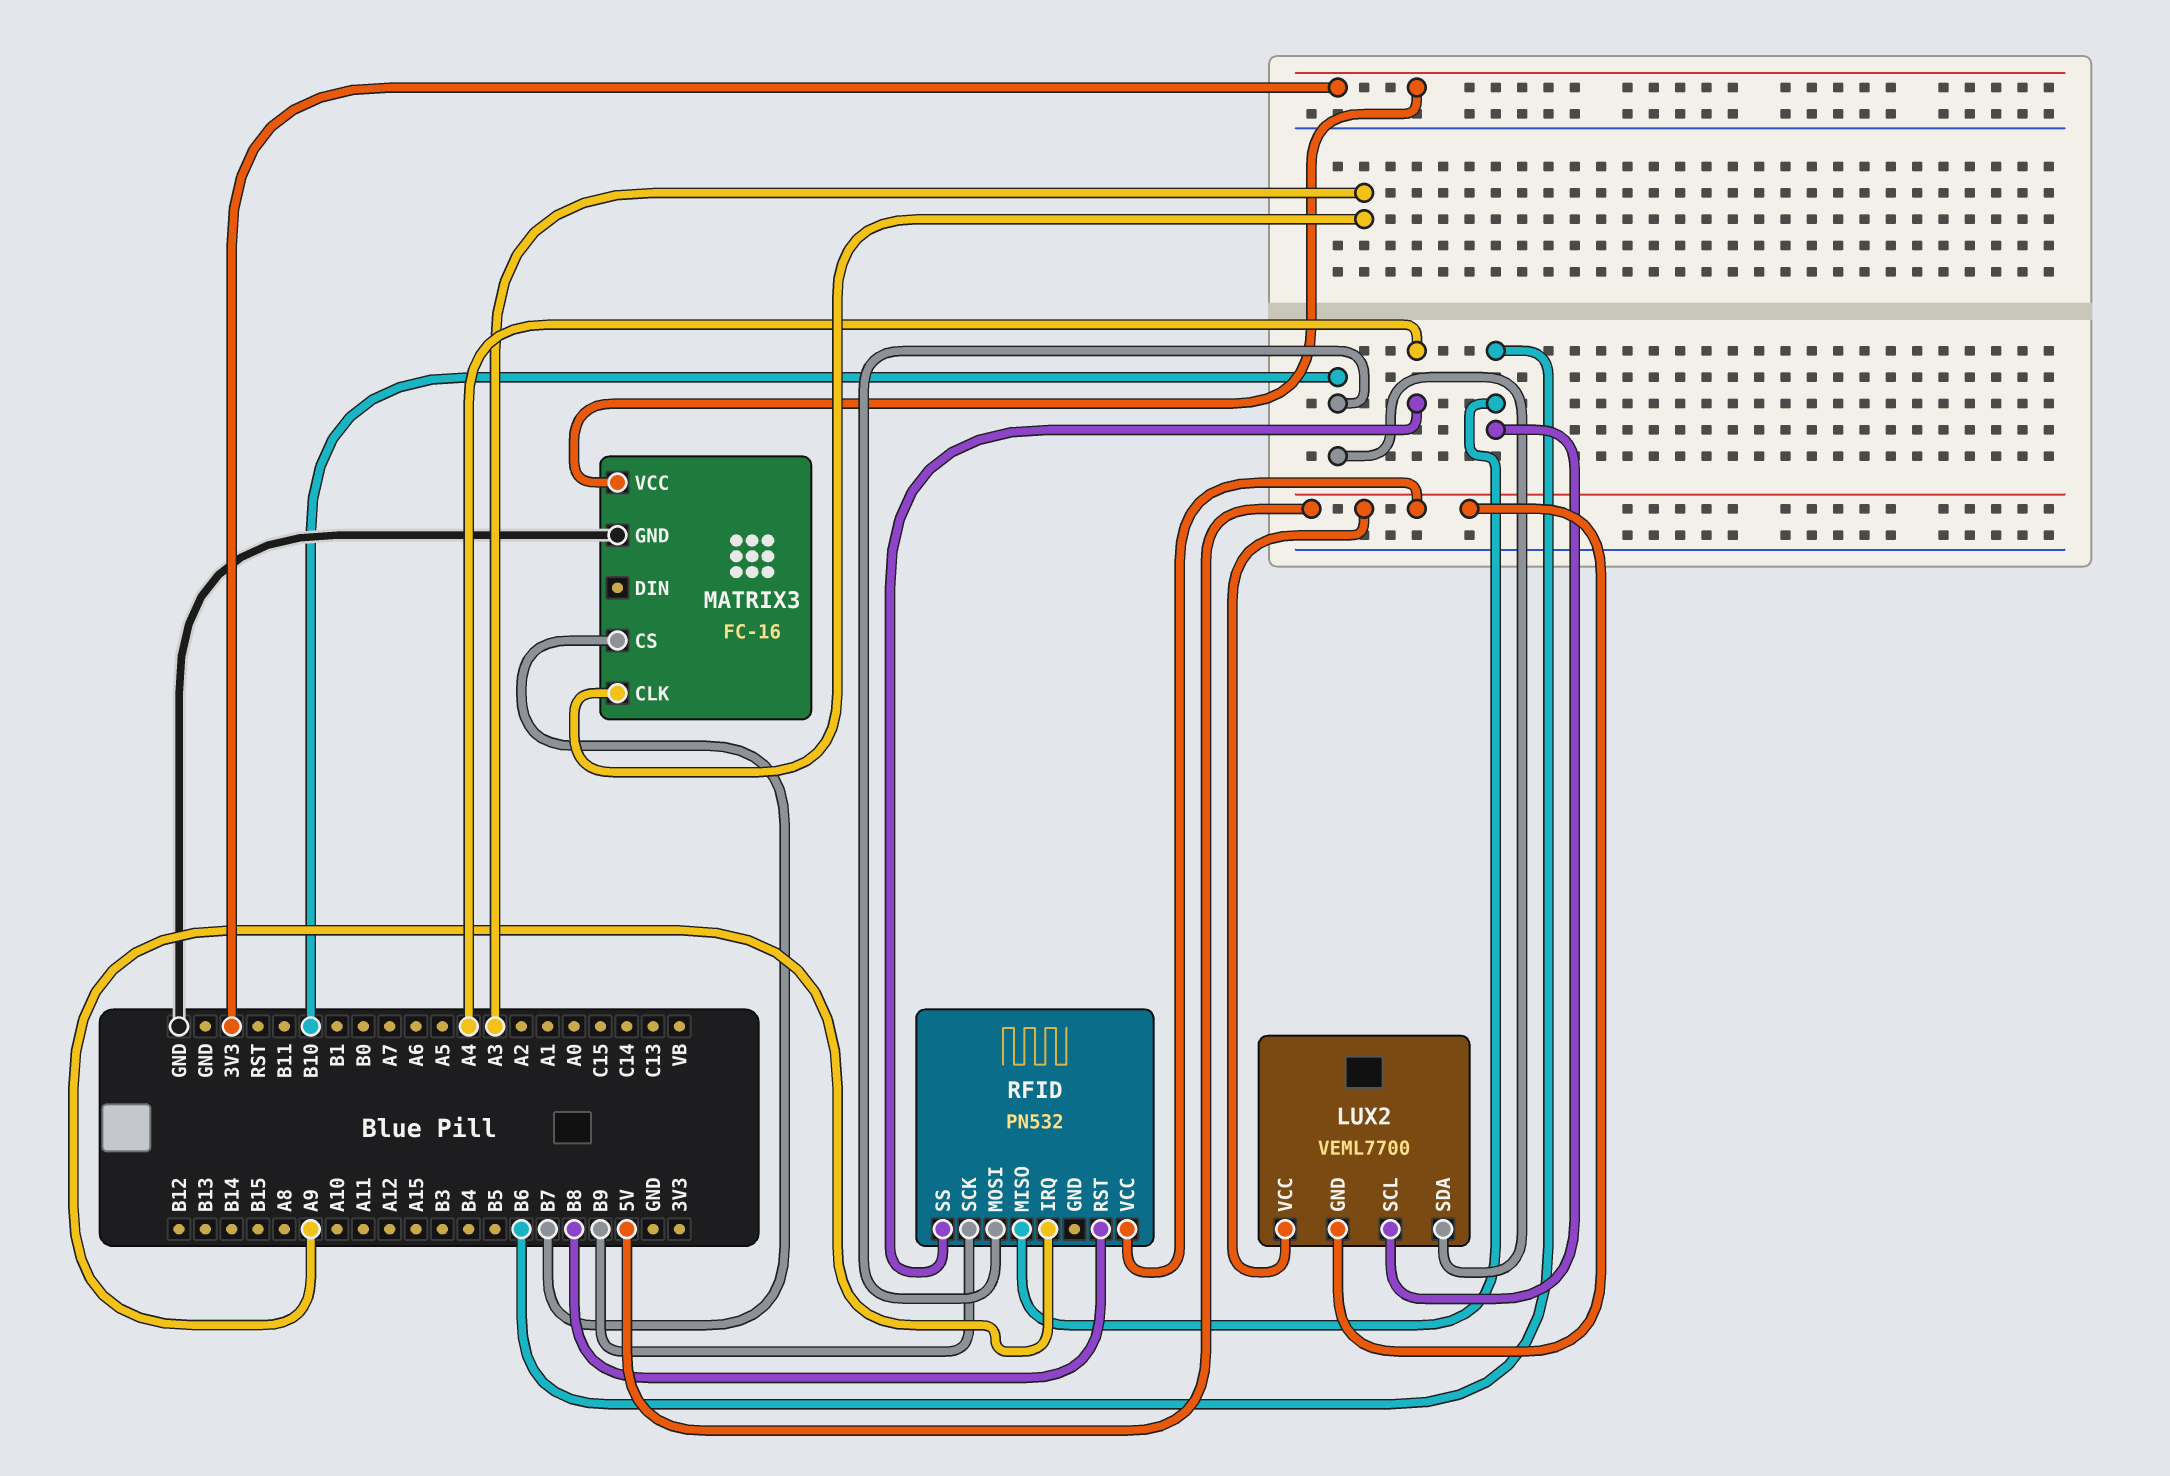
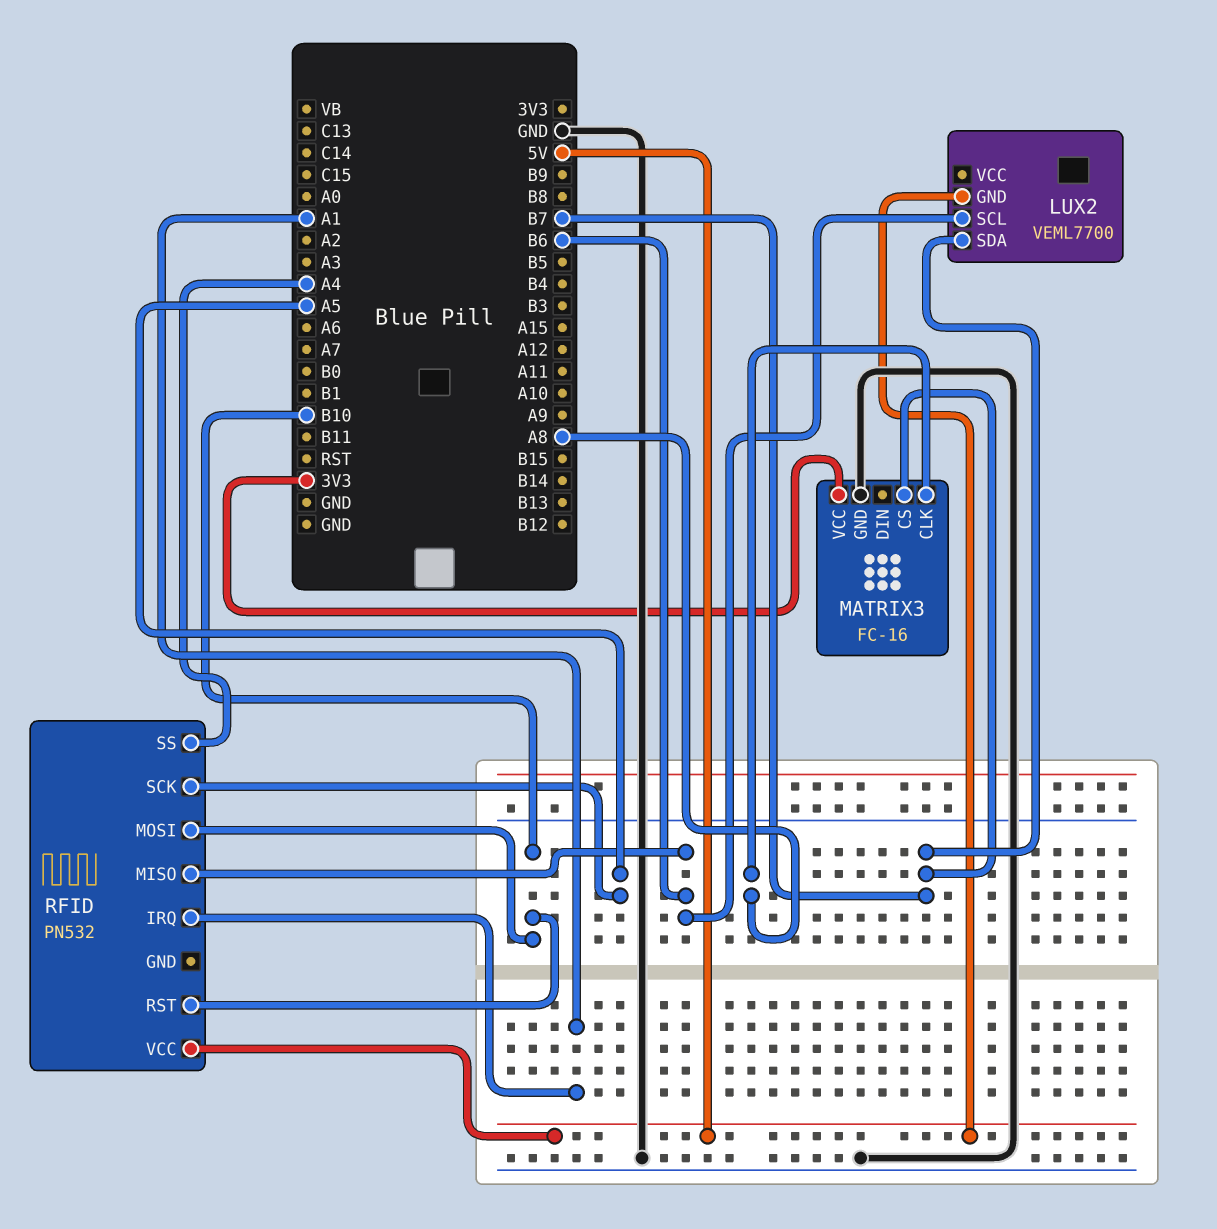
LUX2 pin SDA: B10 -> B7
LUX2 pin VCC: 5V -> none
MATRIX3 pin CLK: A3 -> A8
RFID pin IRQ: A9 -> A1
RFID pin RST: B8 -> B10
RFID pin SCK: B9 -> A5

